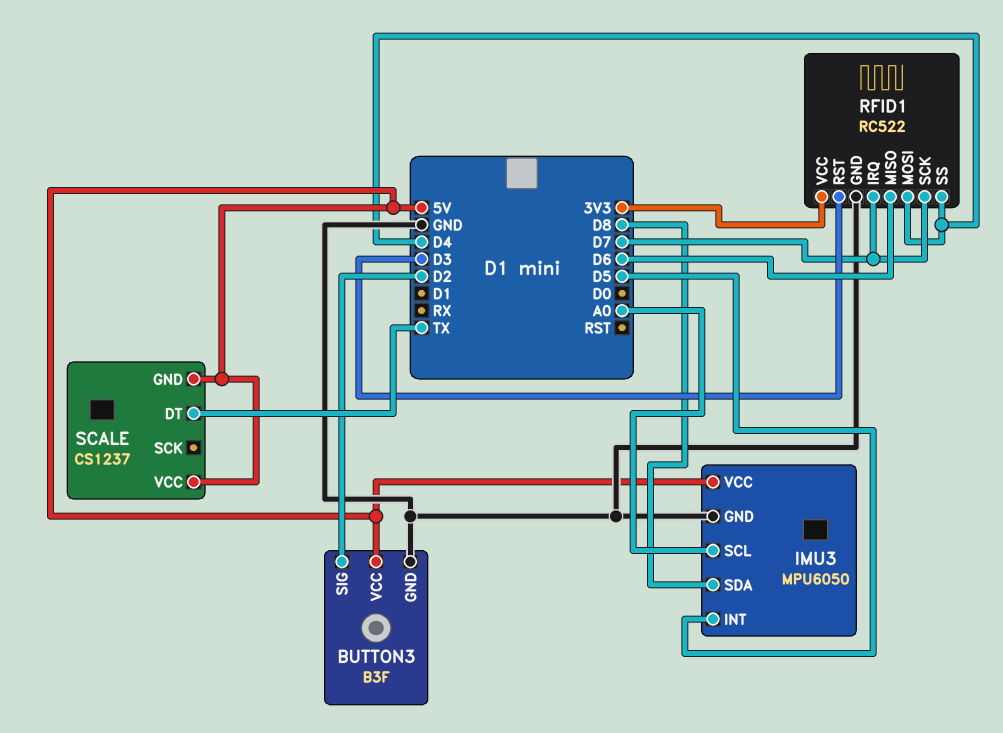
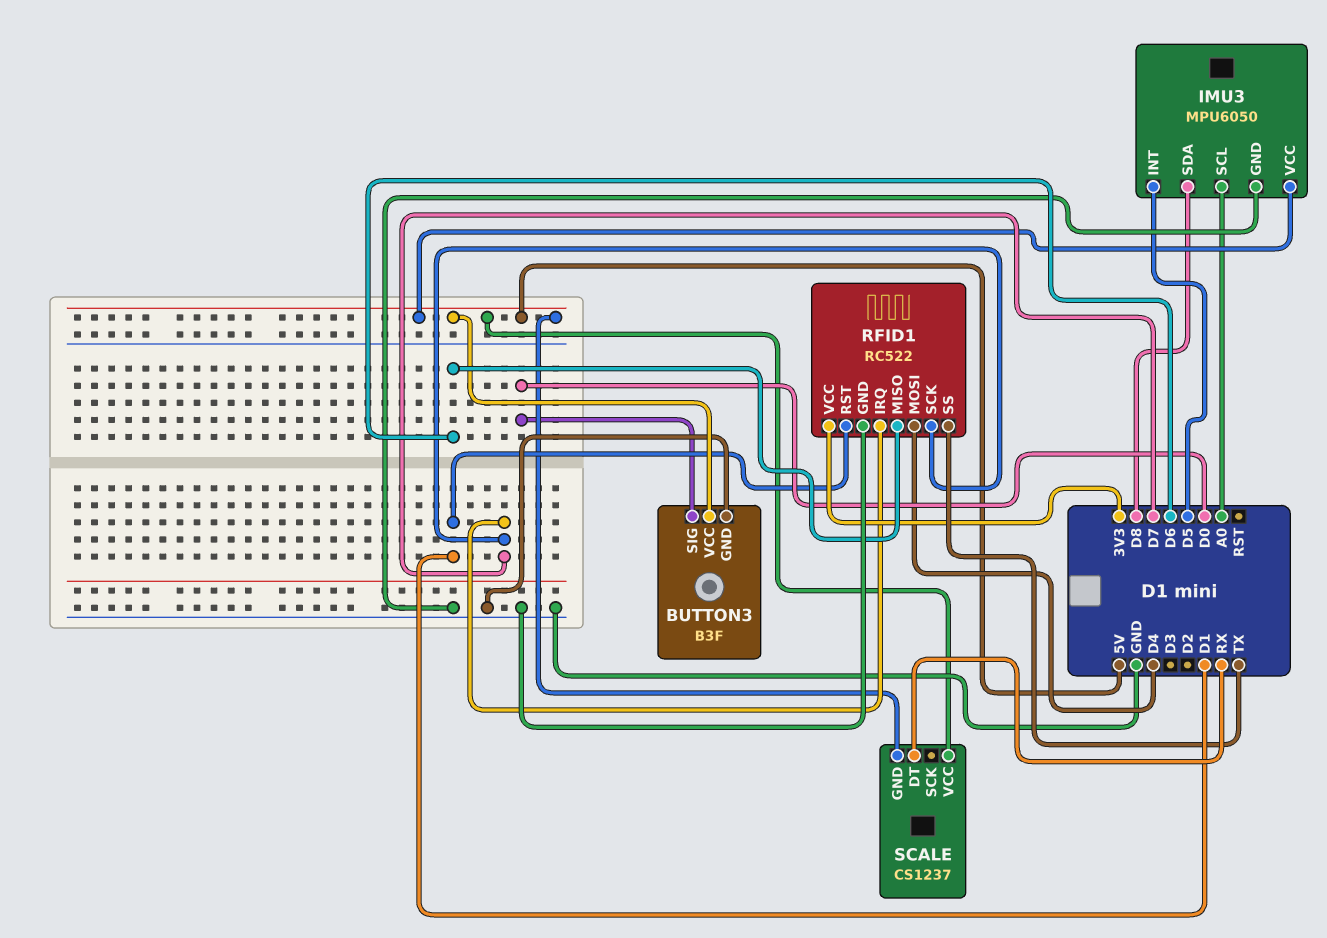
BUTTON3 pin SIG: D2 -> D0
RFID1 pin RST: D3 -> D1
RFID1 pin SS: D4 -> TX
SCALE pin DT: TX -> RX

